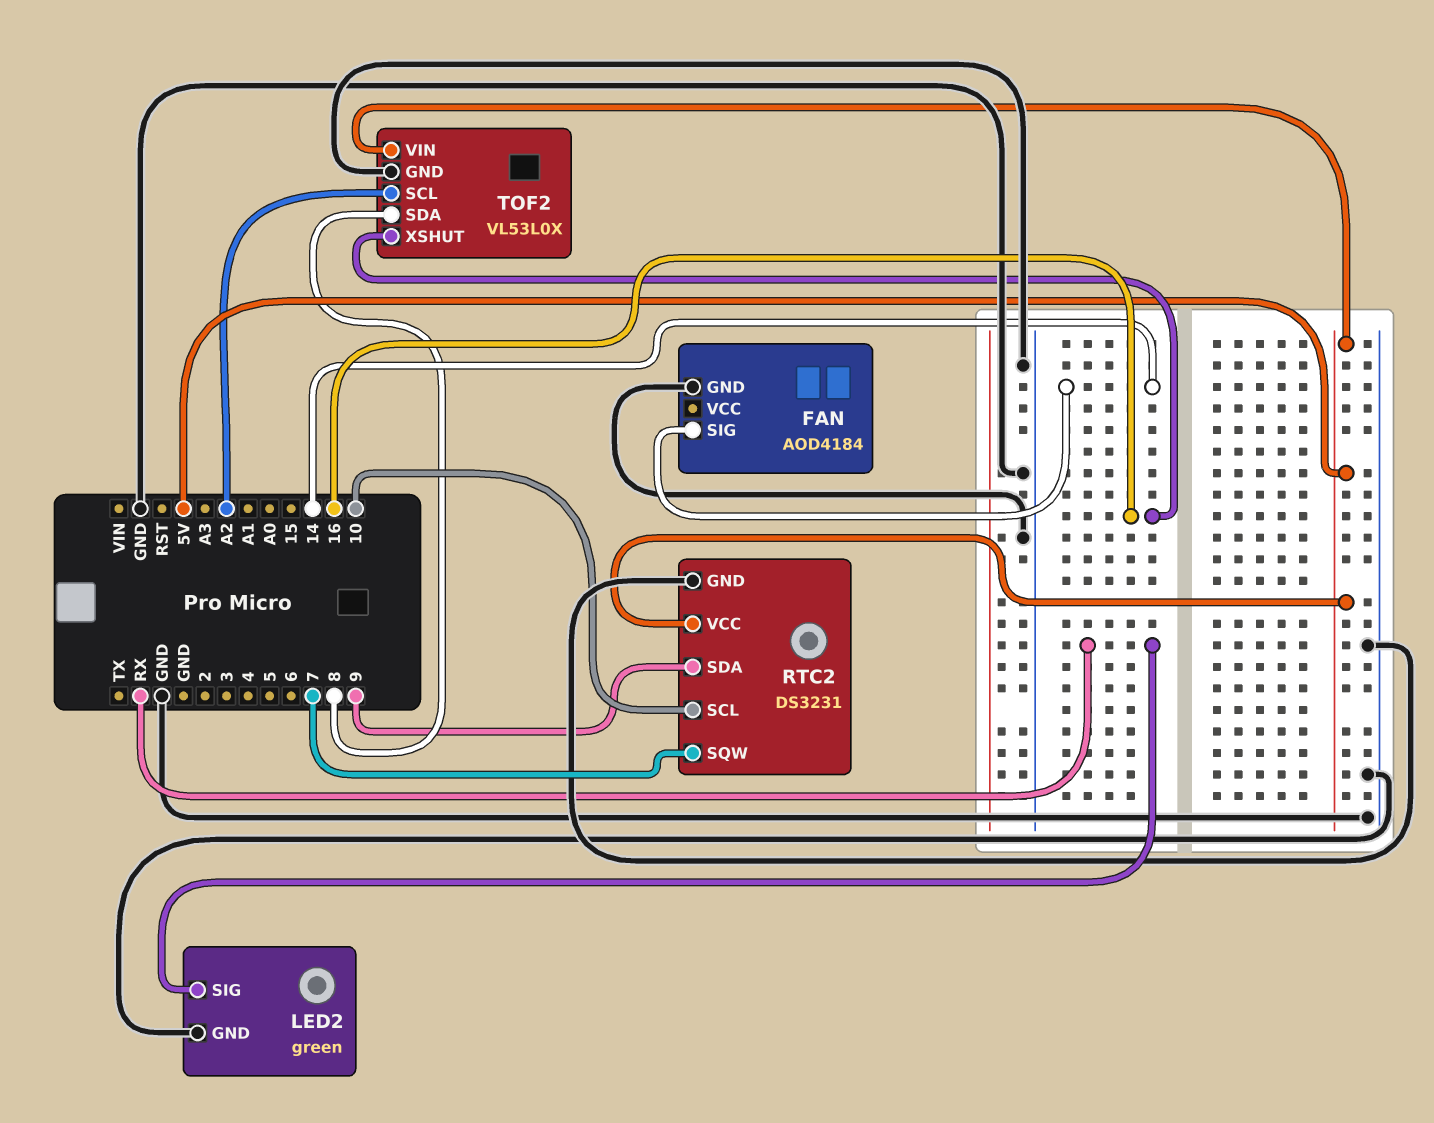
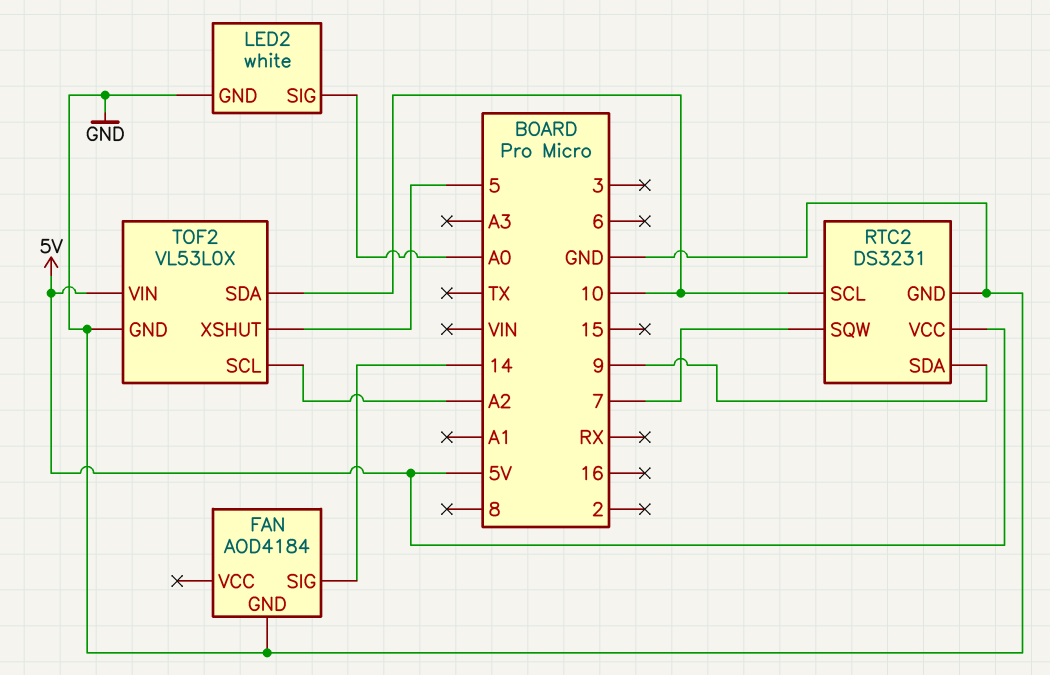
LED2: green -> white
LED2 pin SIG: RX -> A0
TOF2 pin SDA: 8 -> 10
TOF2 pin XSHUT: 16 -> 5

